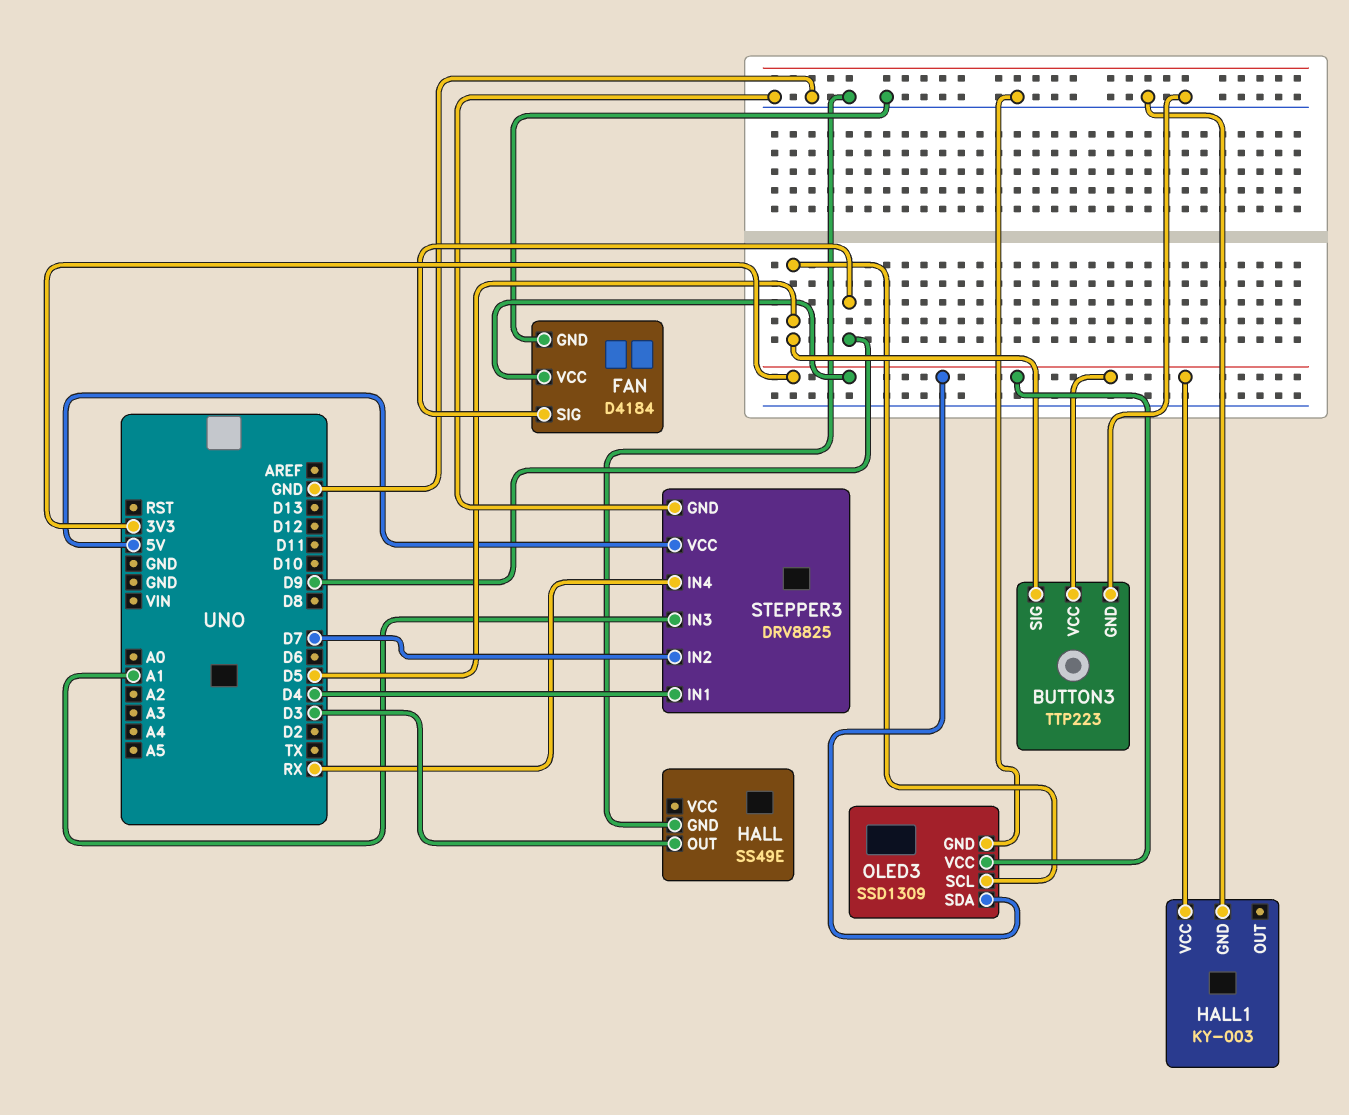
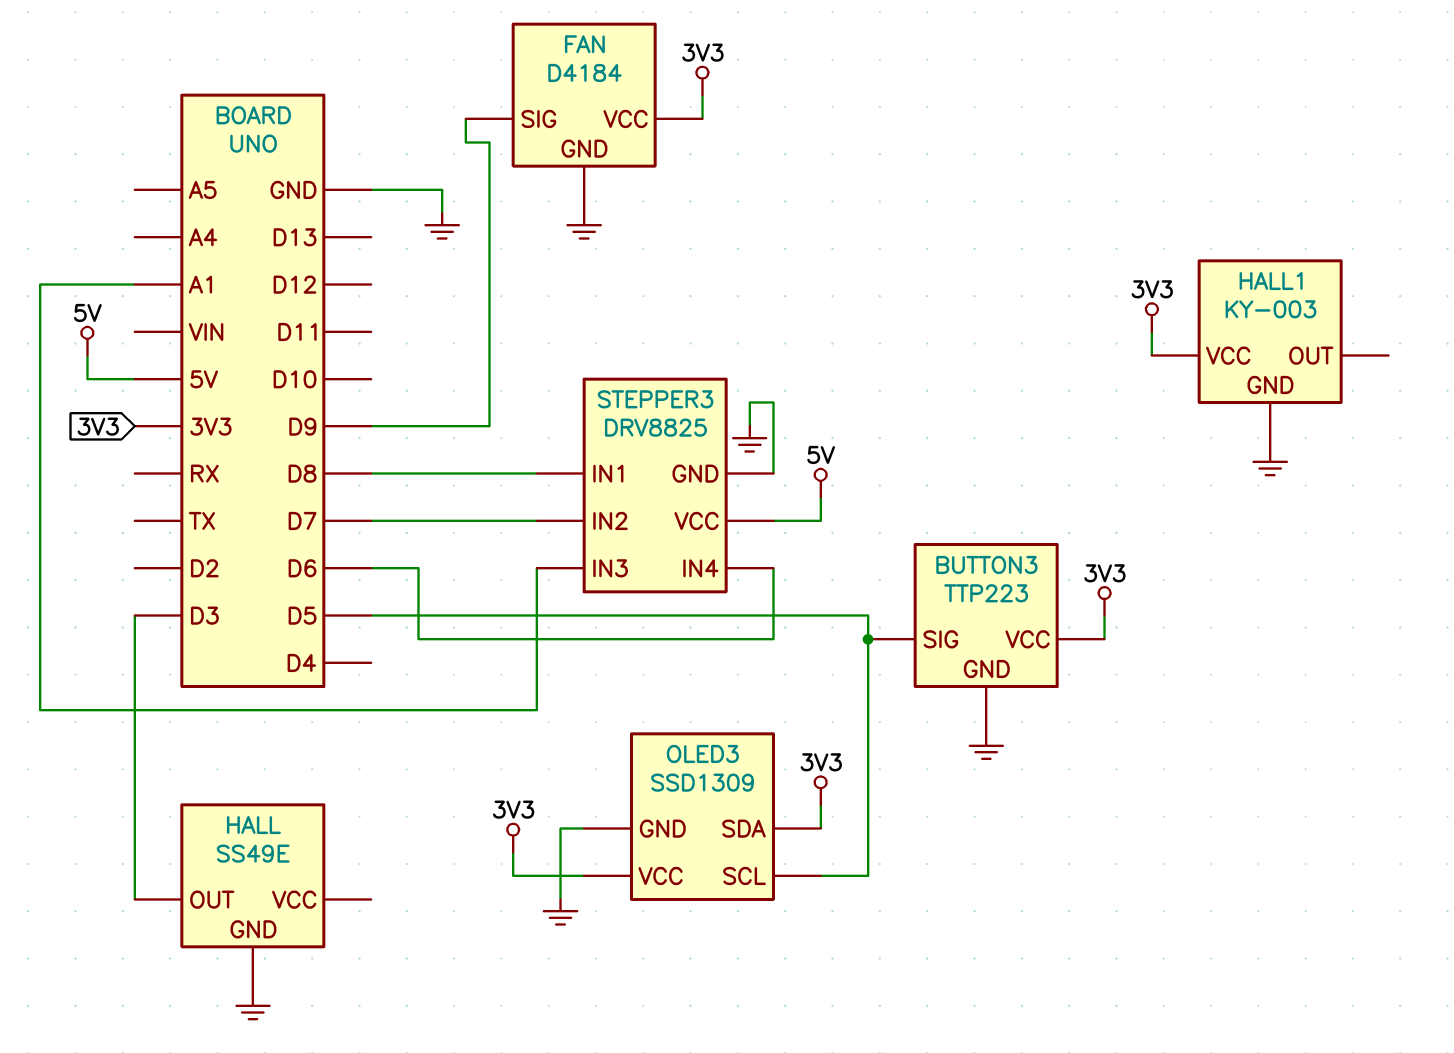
STEPPER3 pin IN1: D4 -> D8
STEPPER3 pin IN4: RX -> D6

